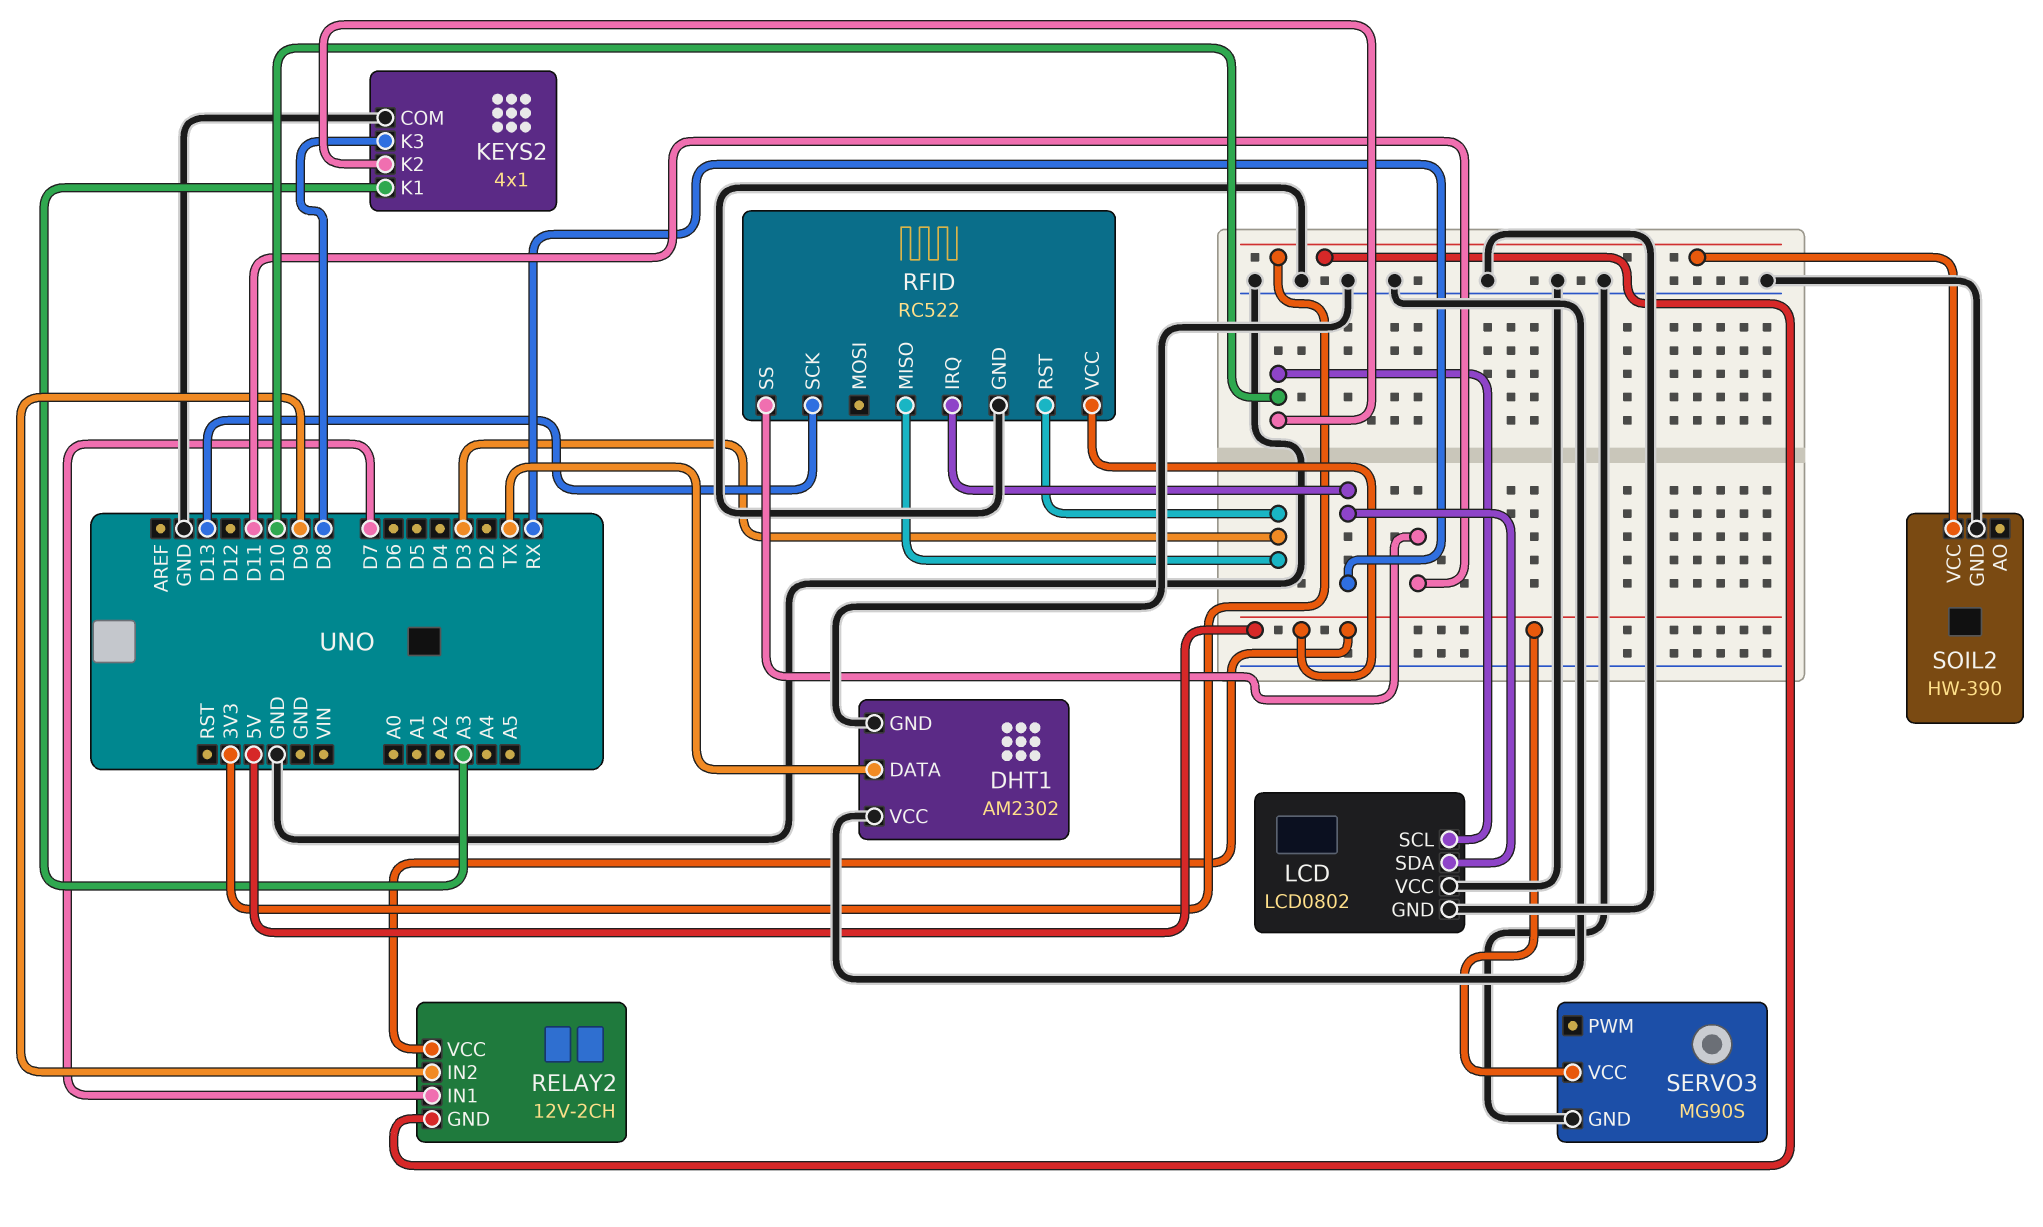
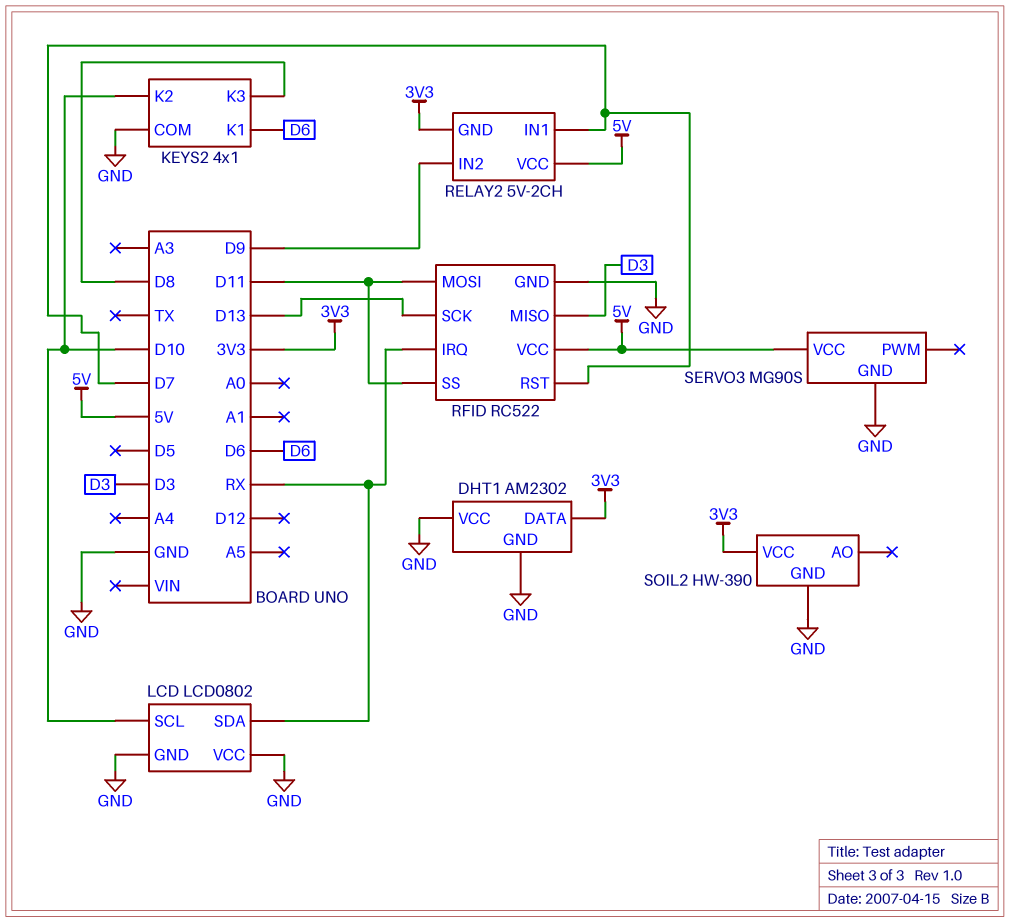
DHT1 pin DATA: TX -> 3V3
KEYS2 pin K1: A3 -> D6
RELAY2: 12V-2CH -> 5V-2CH
RFID pin MOSI: none -> D11
RFID pin RST: D3 -> D7

